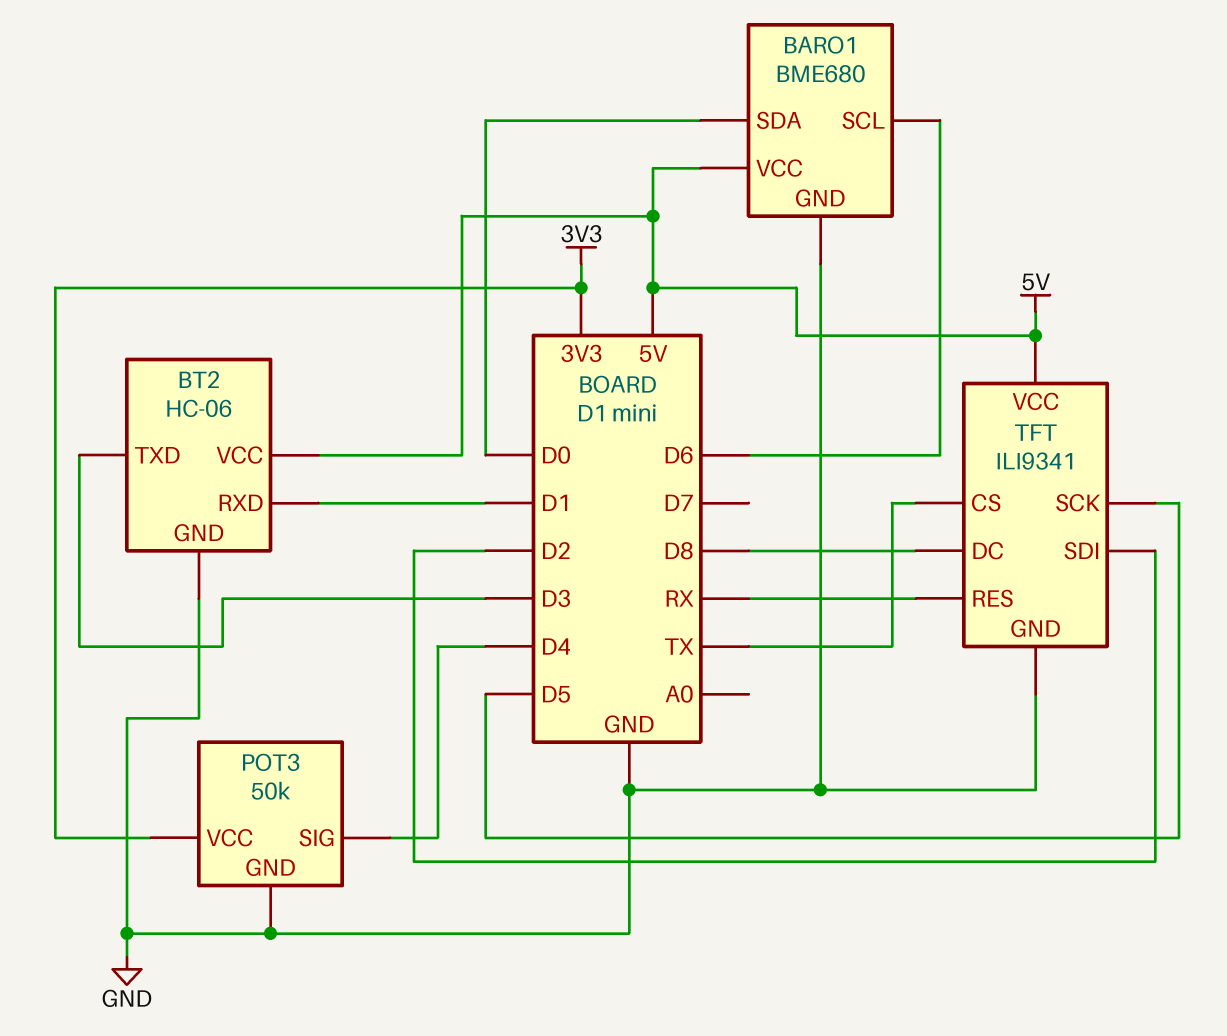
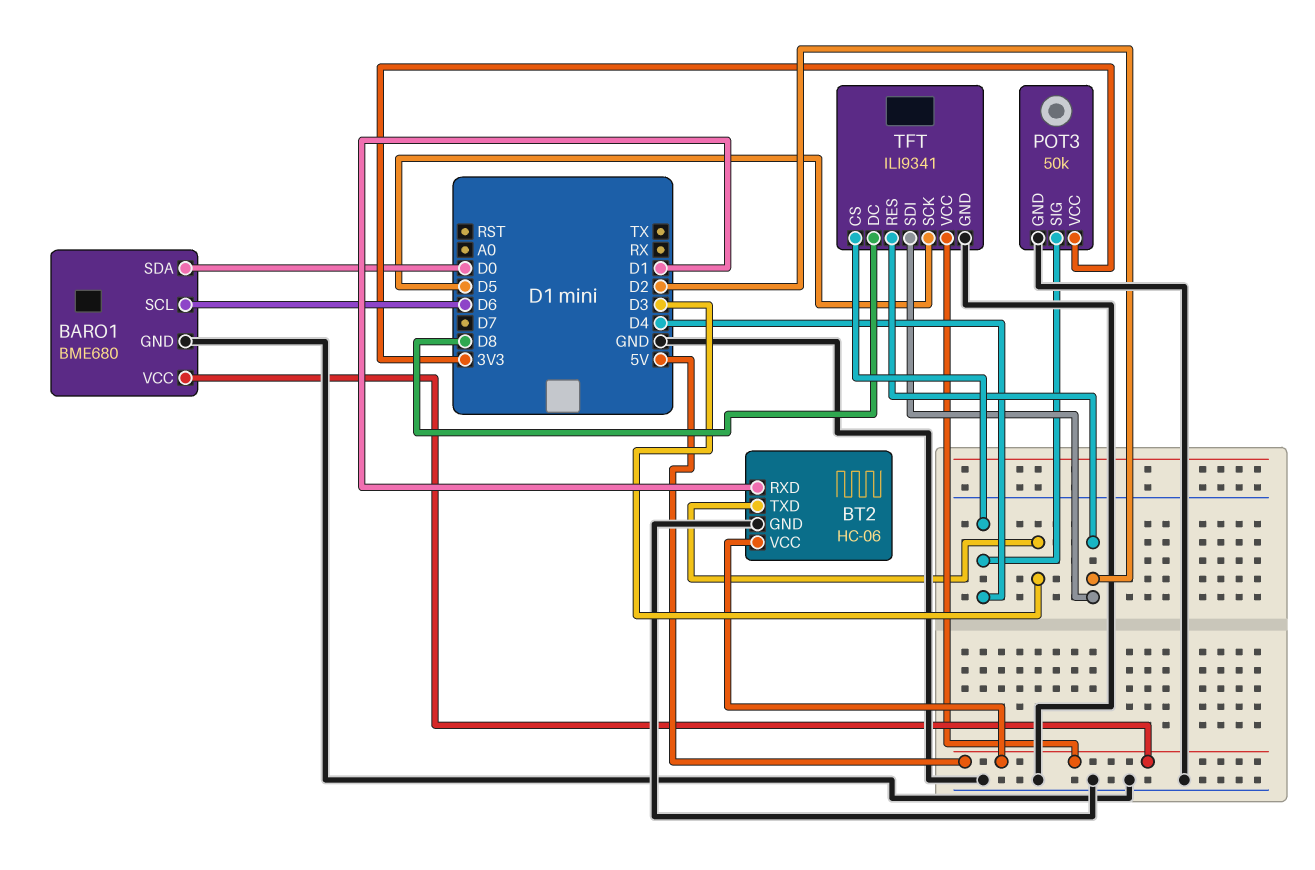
TFT pin CS: TX -> D4
TFT pin RES: RX -> D2

